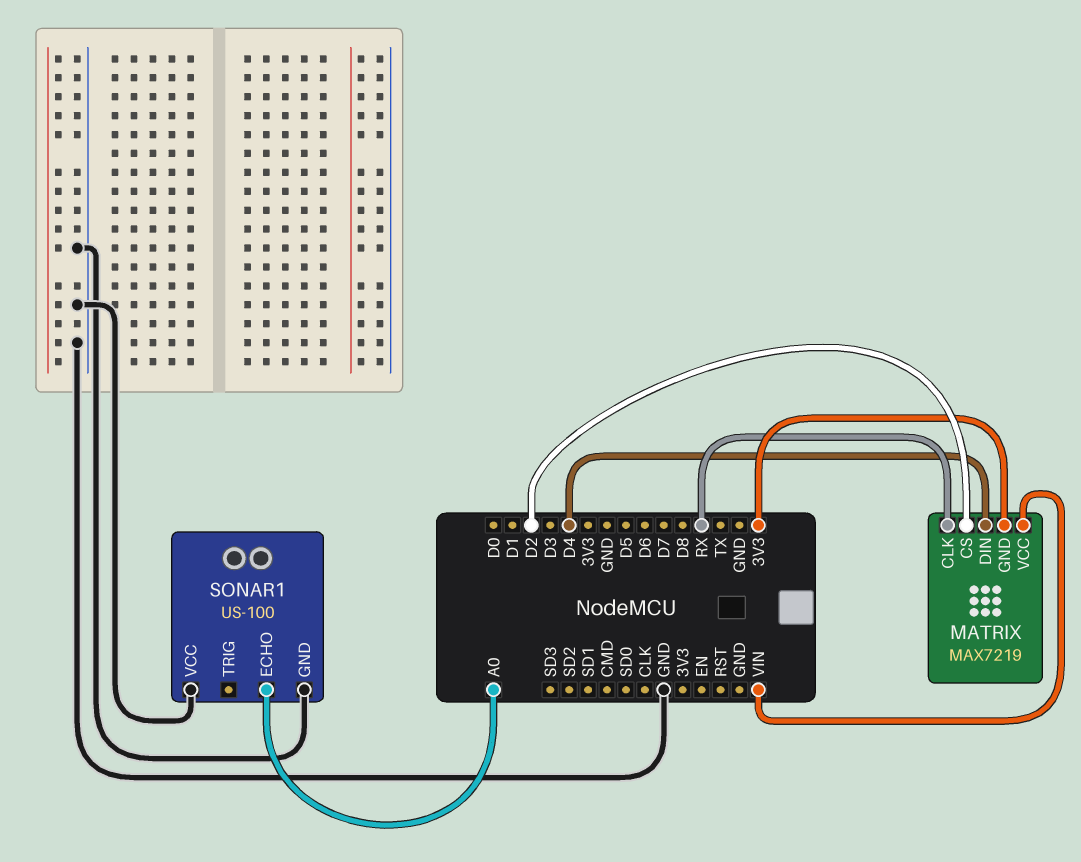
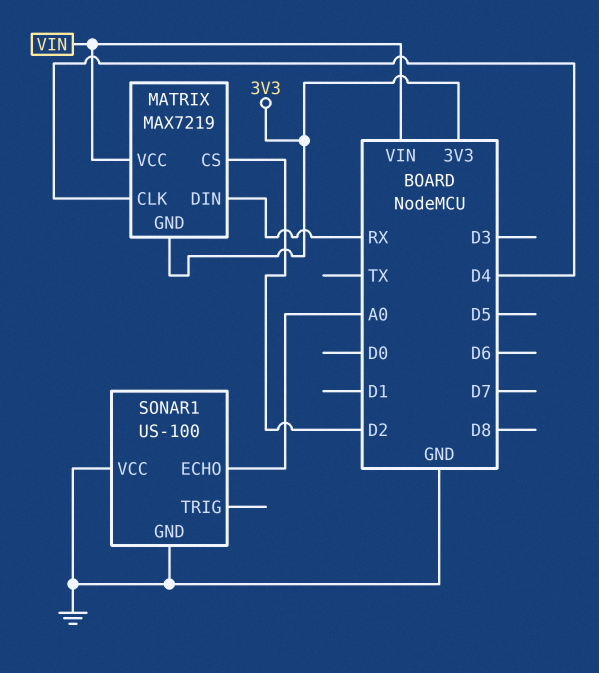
MATRIX pin CLK: RX -> D4
MATRIX pin DIN: D4 -> RX

